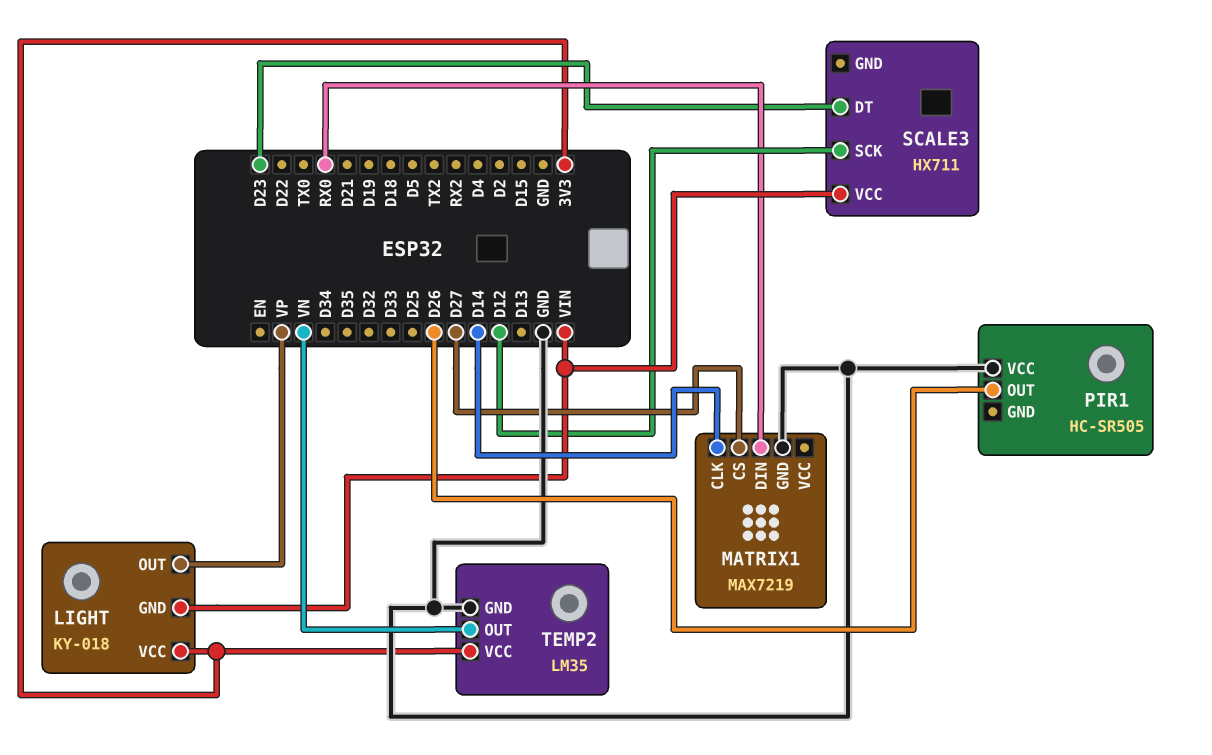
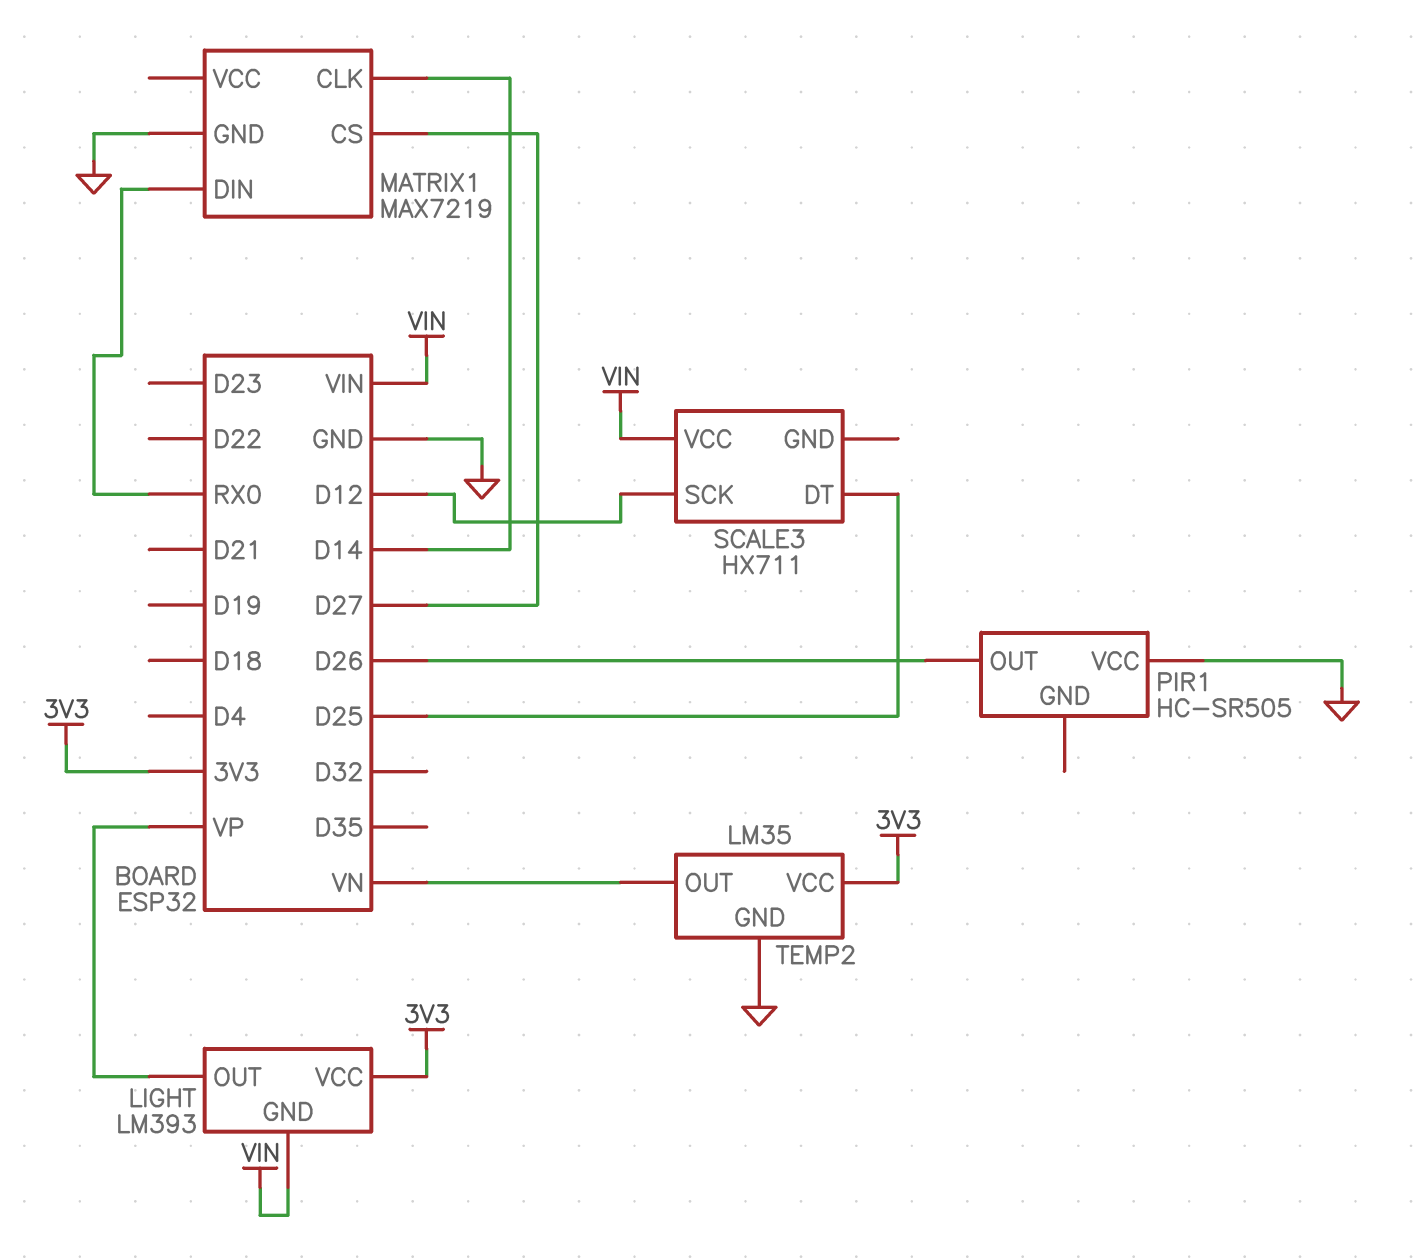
LIGHT: KY-018 -> LM393
SCALE3 pin DT: D23 -> D25

